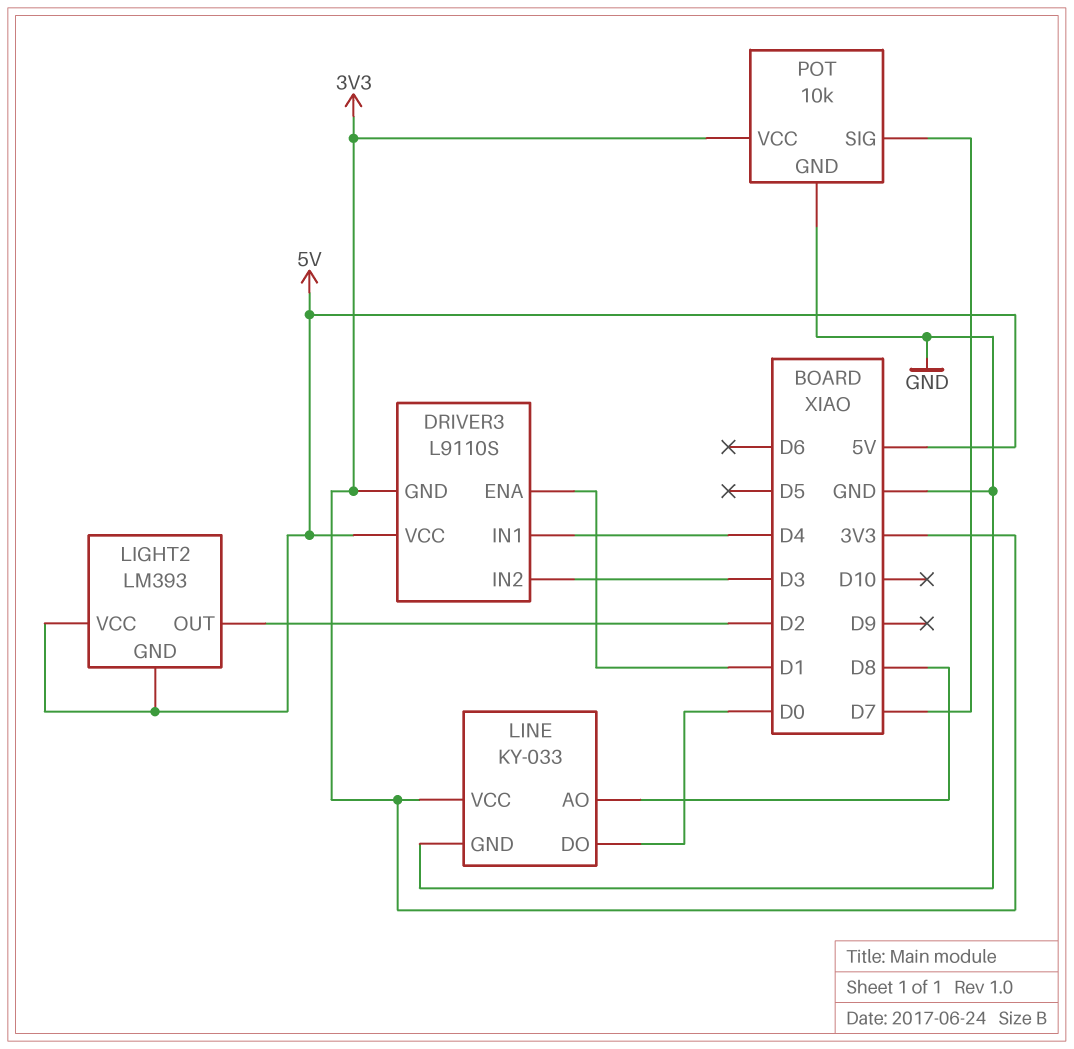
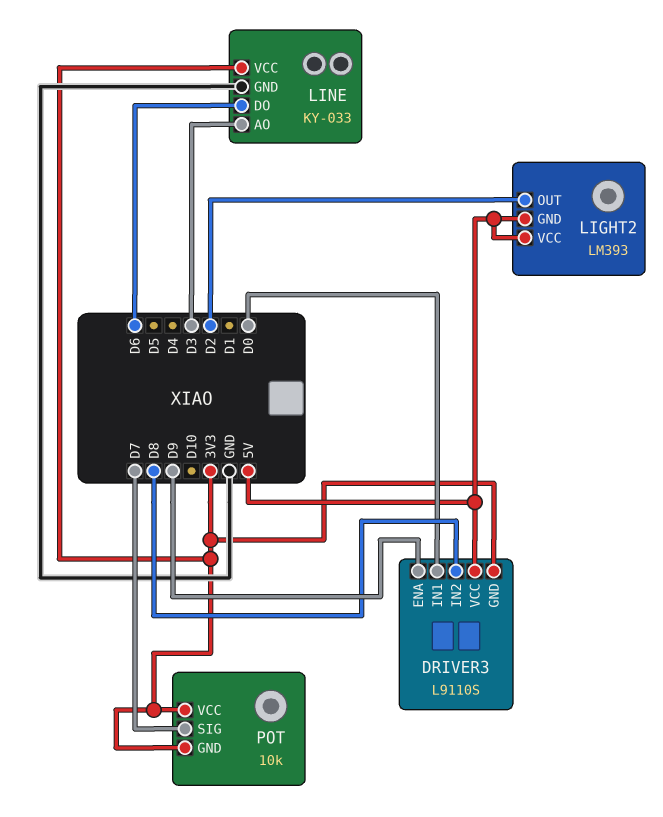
DRIVER3 pin ENA: D1 -> D9
DRIVER3 pin IN1: D4 -> D0
DRIVER3 pin IN2: D3 -> D8
LINE pin AO: D8 -> D3
LINE pin DO: D0 -> D6
POT pin GND: GND -> 3V3

